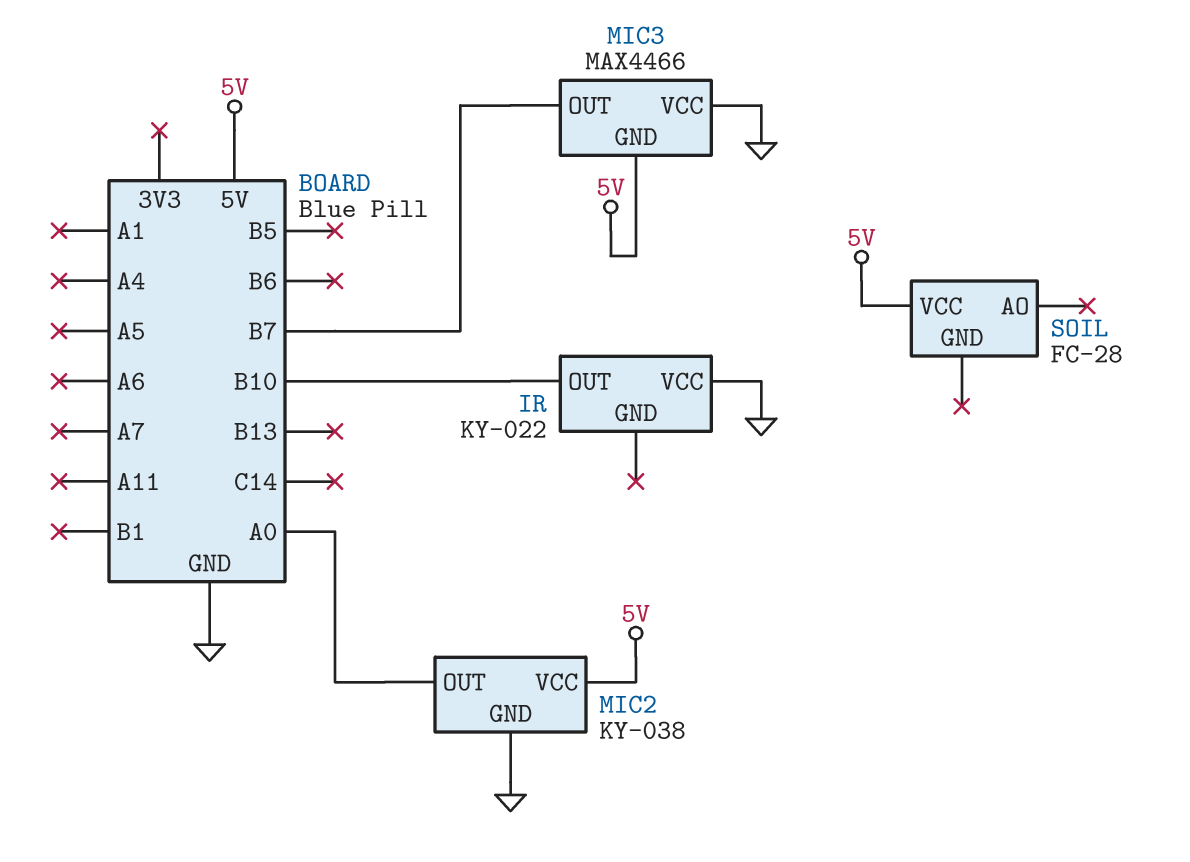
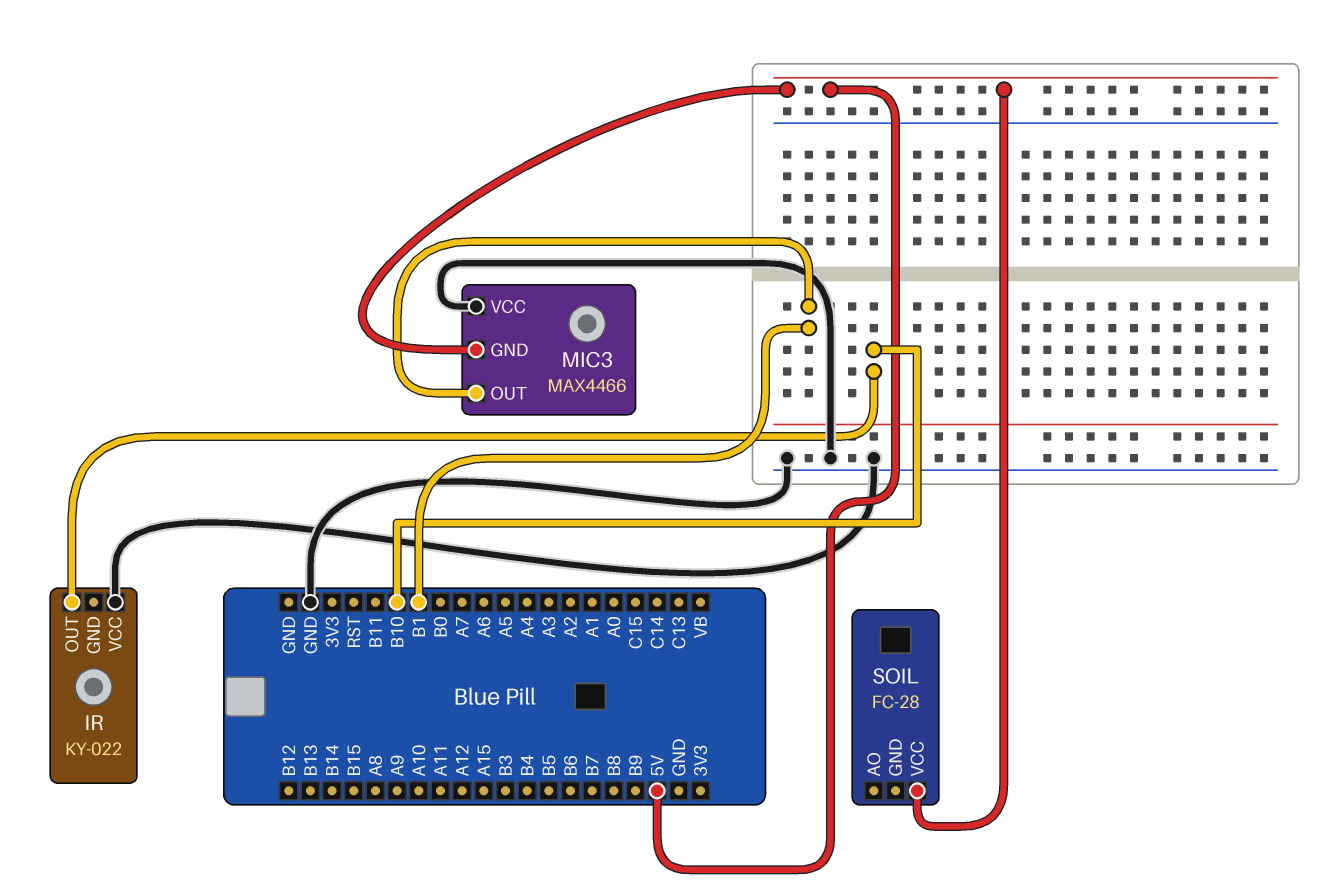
MIC2: KY-038 -> none
MIC2 pin GND: GND -> none
MIC2 pin OUT: A0 -> none
MIC2 pin VCC: 5V -> none
MIC3 pin OUT: B7 -> B1

